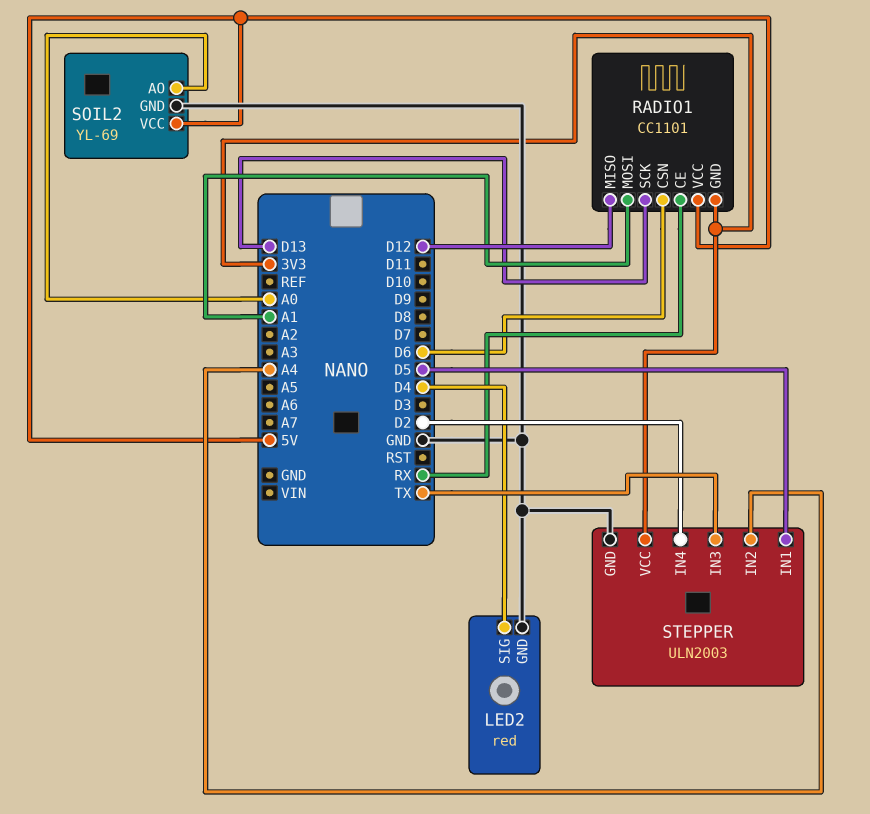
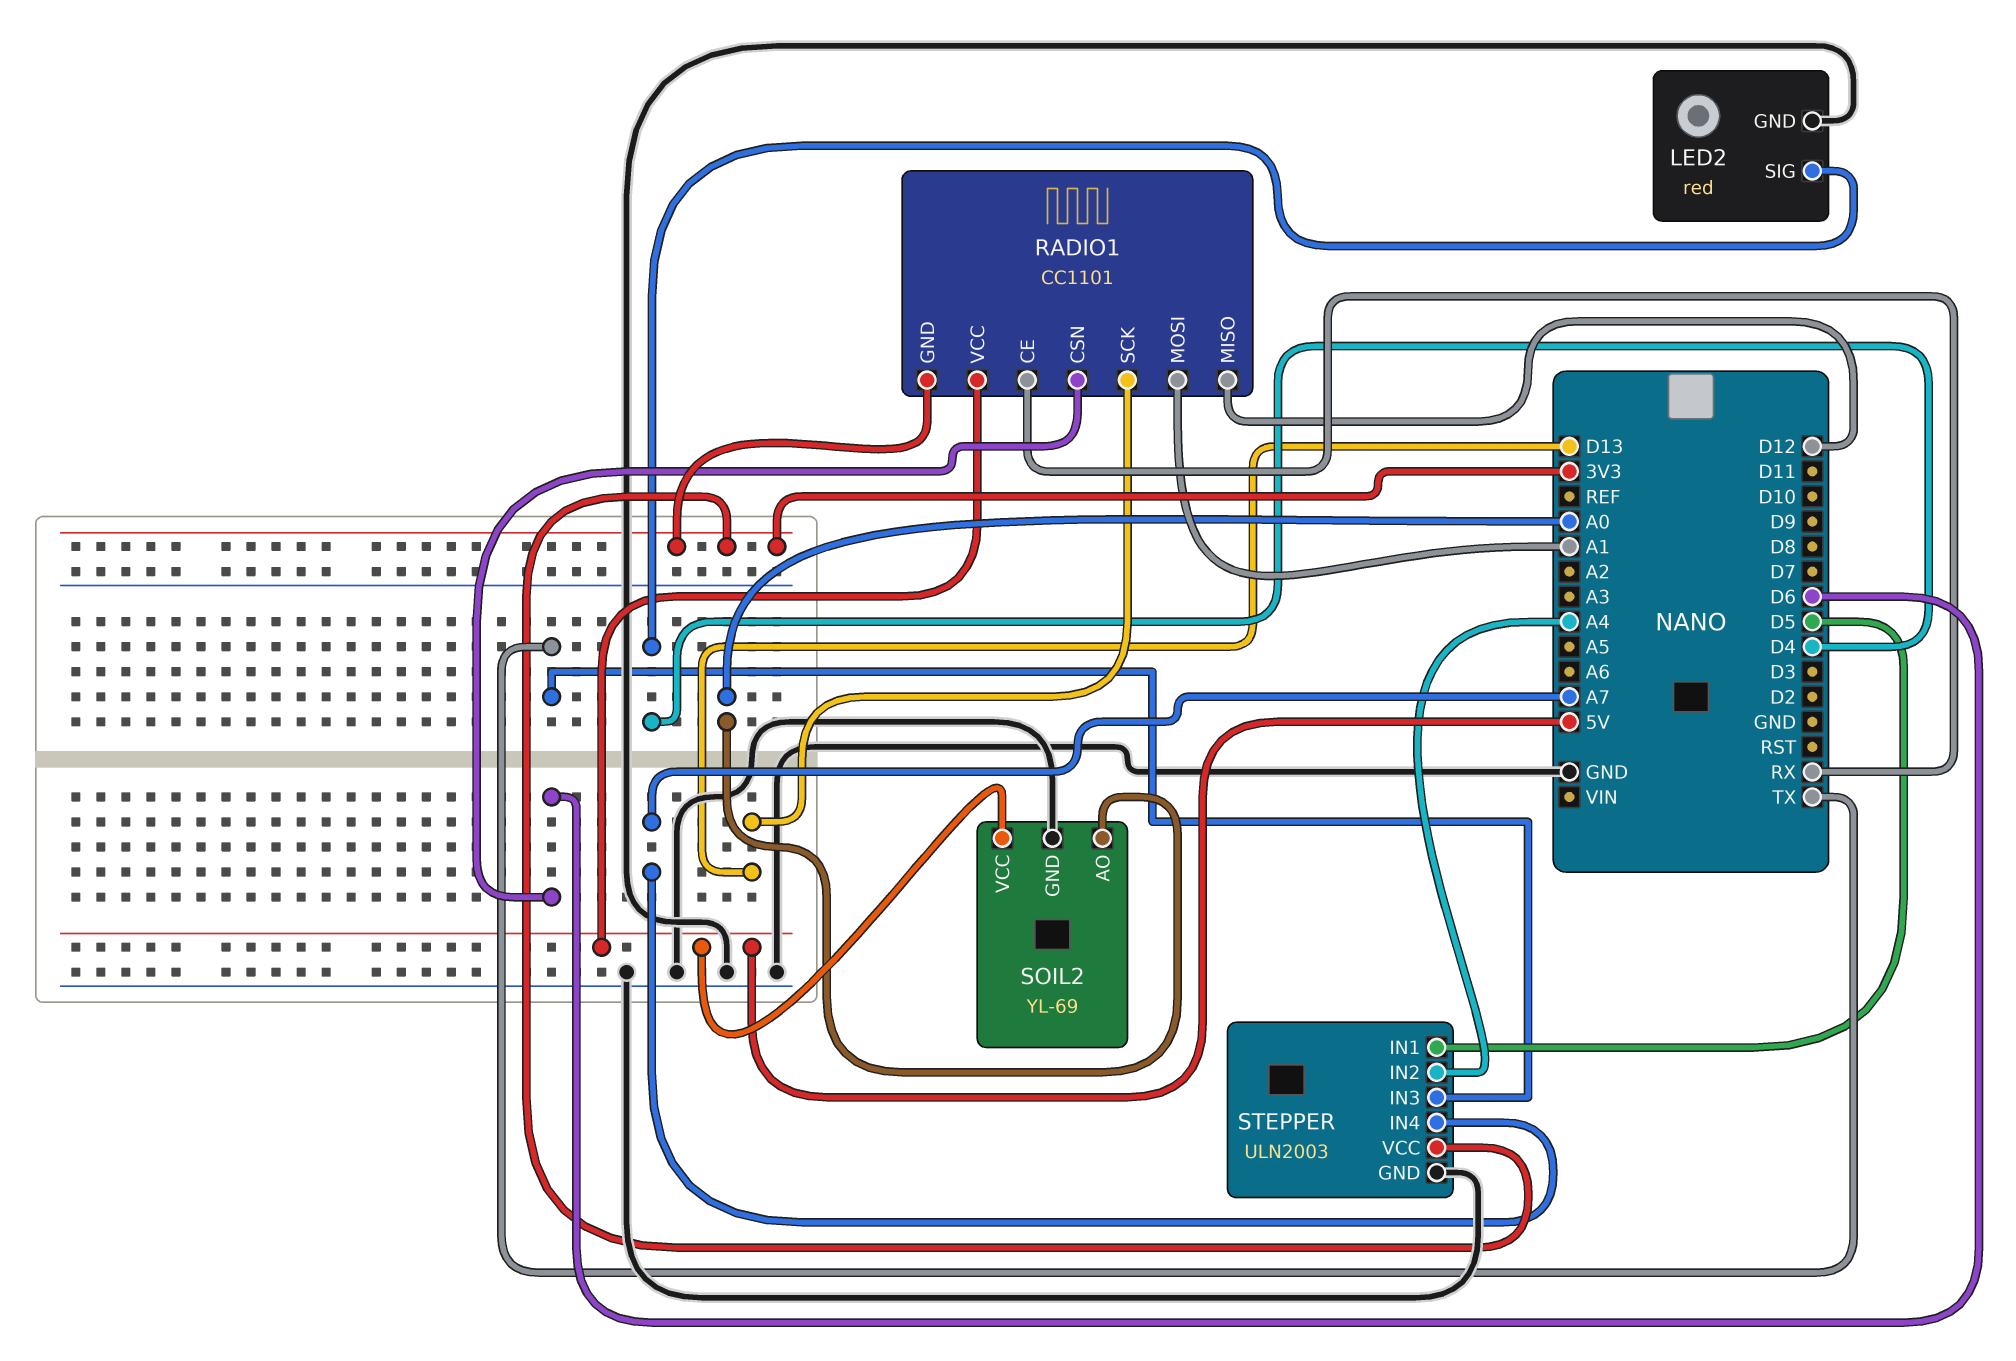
STEPPER pin IN4: D2 -> A7

